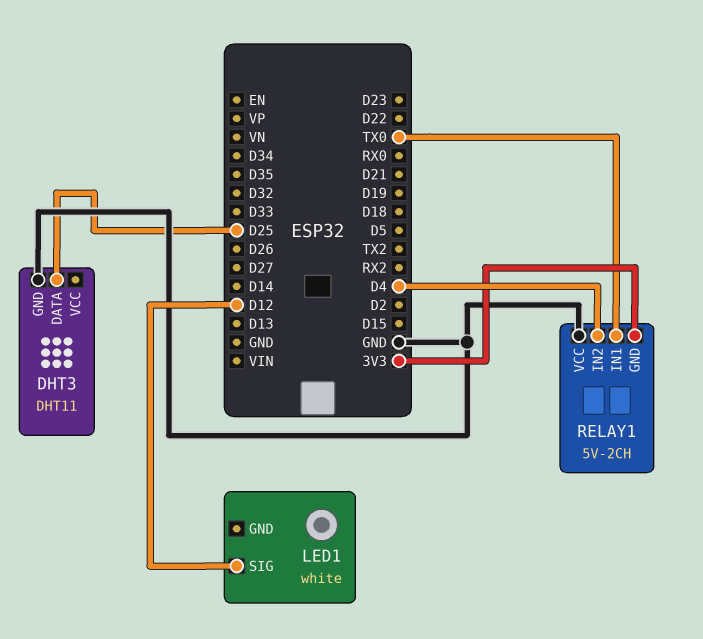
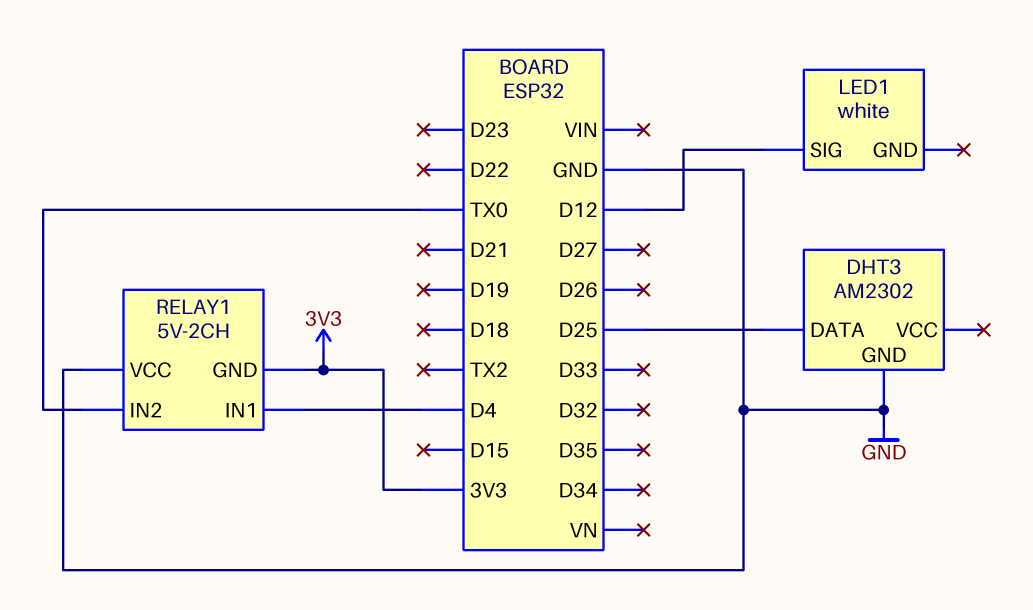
DHT3: DHT11 -> AM2302
RELAY1 pin IN1: TX0 -> D4
RELAY1 pin IN2: D4 -> TX0

